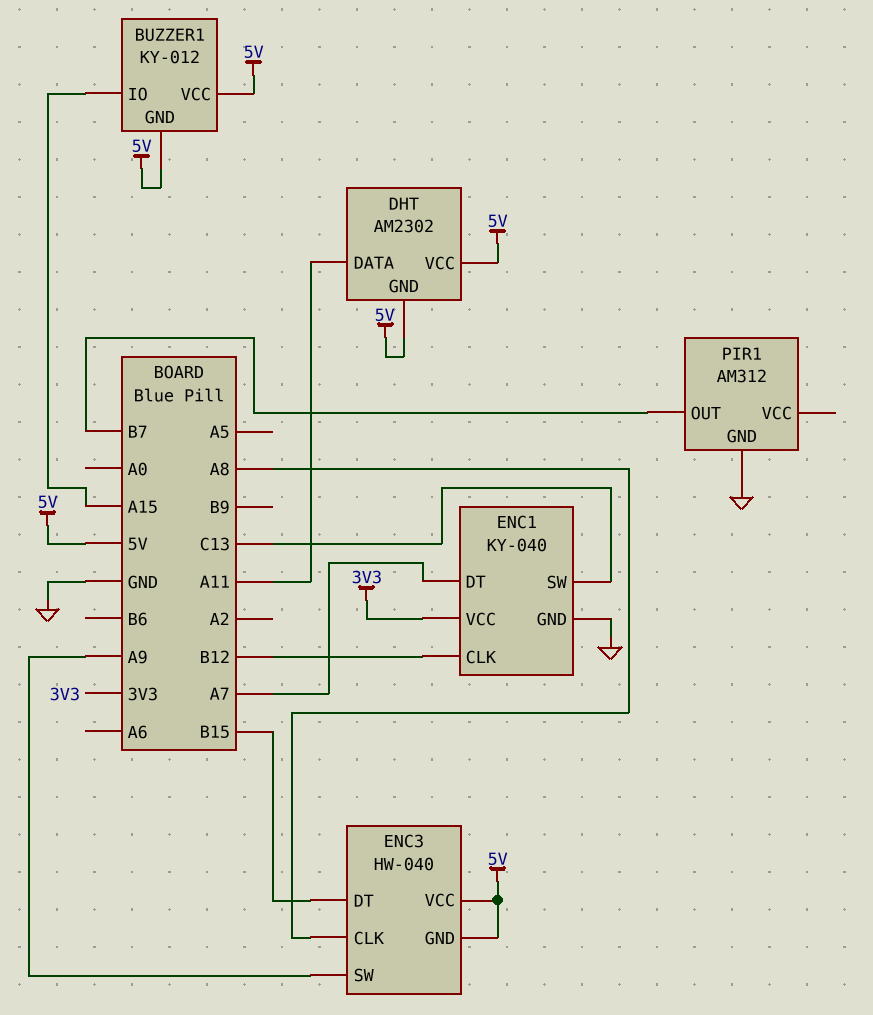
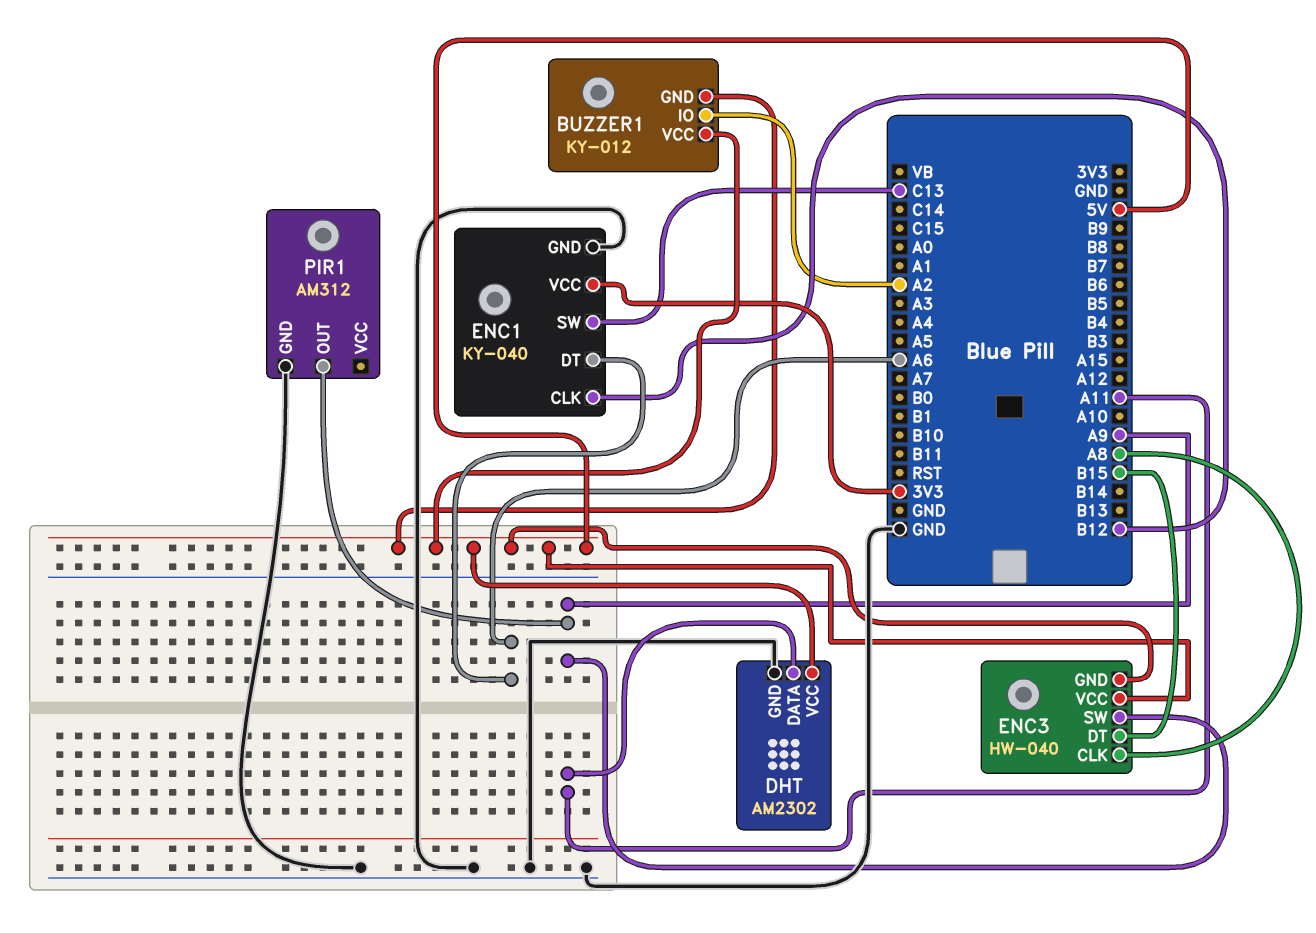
BUZZER1 pin IO: A15 -> A2
DHT pin GND: 5V -> GND
ENC1 pin DT: A7 -> A6
PIR1 pin OUT: B7 -> A9

